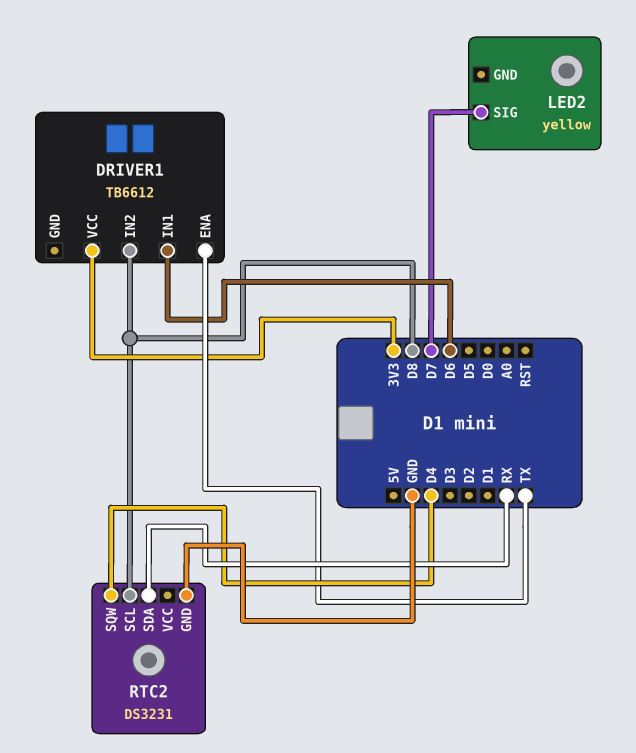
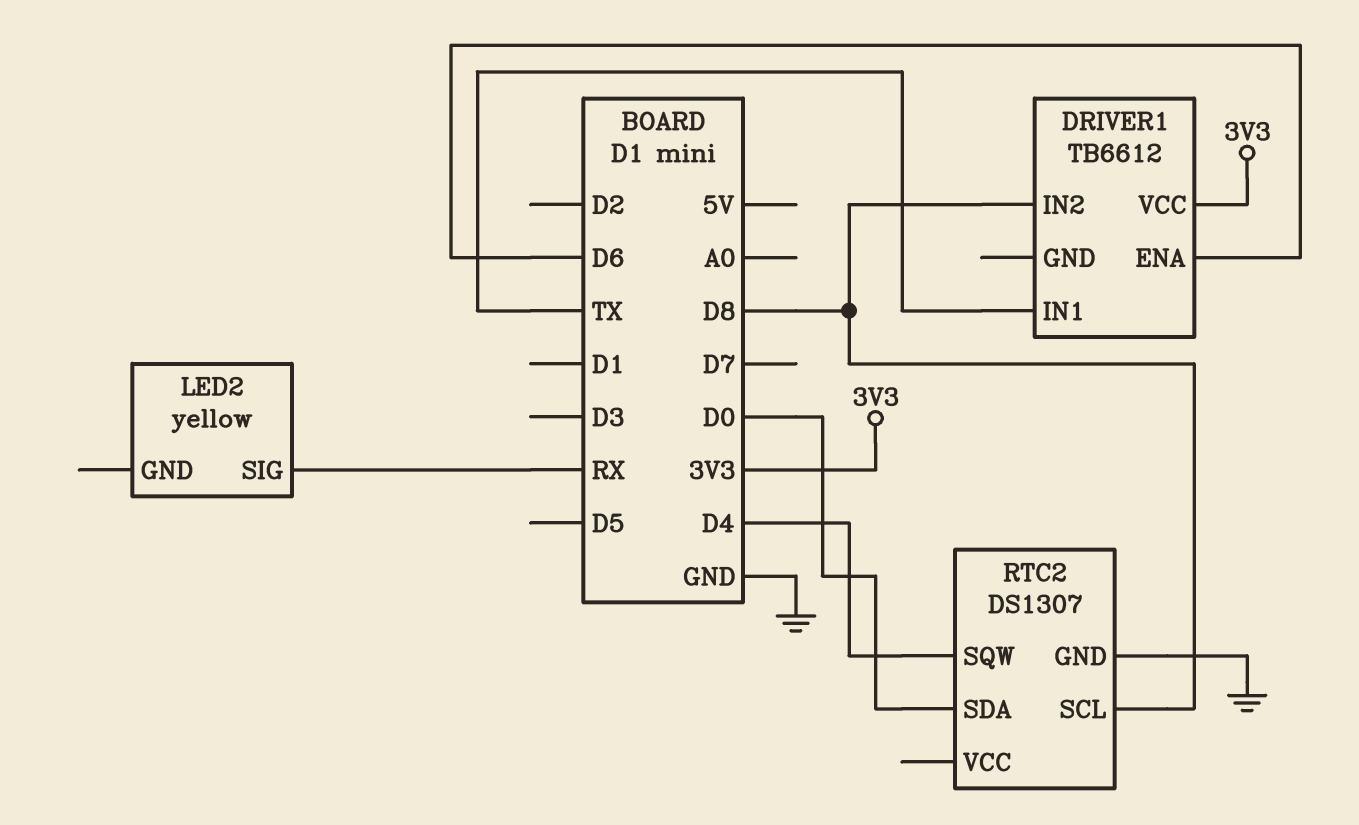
DRIVER1 pin ENA: TX -> D6
DRIVER1 pin IN1: D6 -> TX
LED2 pin SIG: D7 -> RX
RTC2: DS3231 -> DS1307
RTC2 pin SDA: RX -> D0

